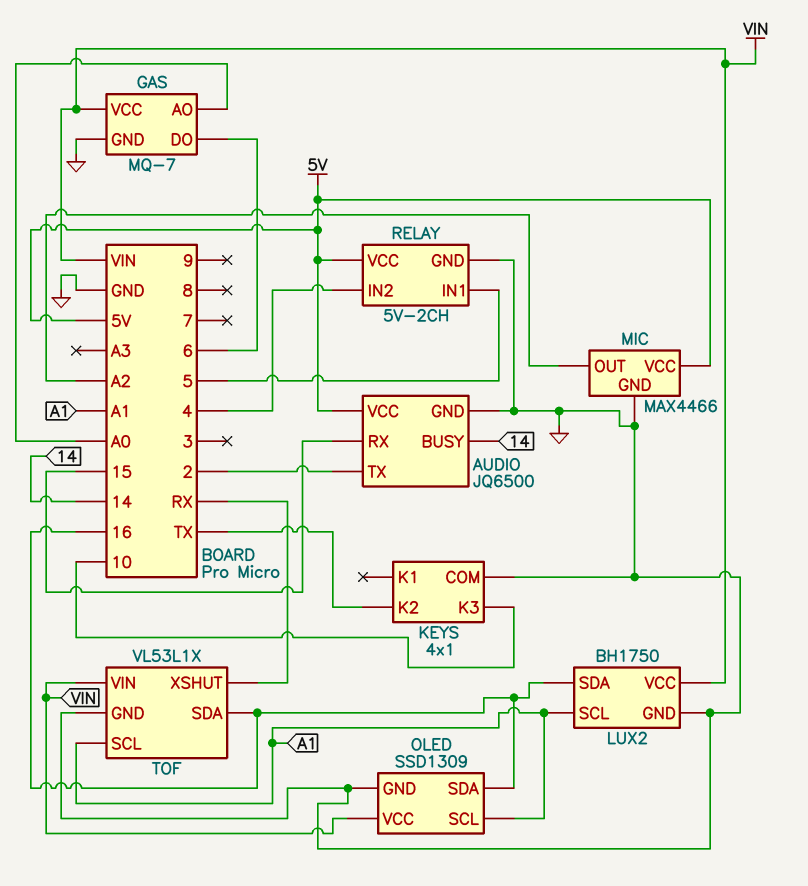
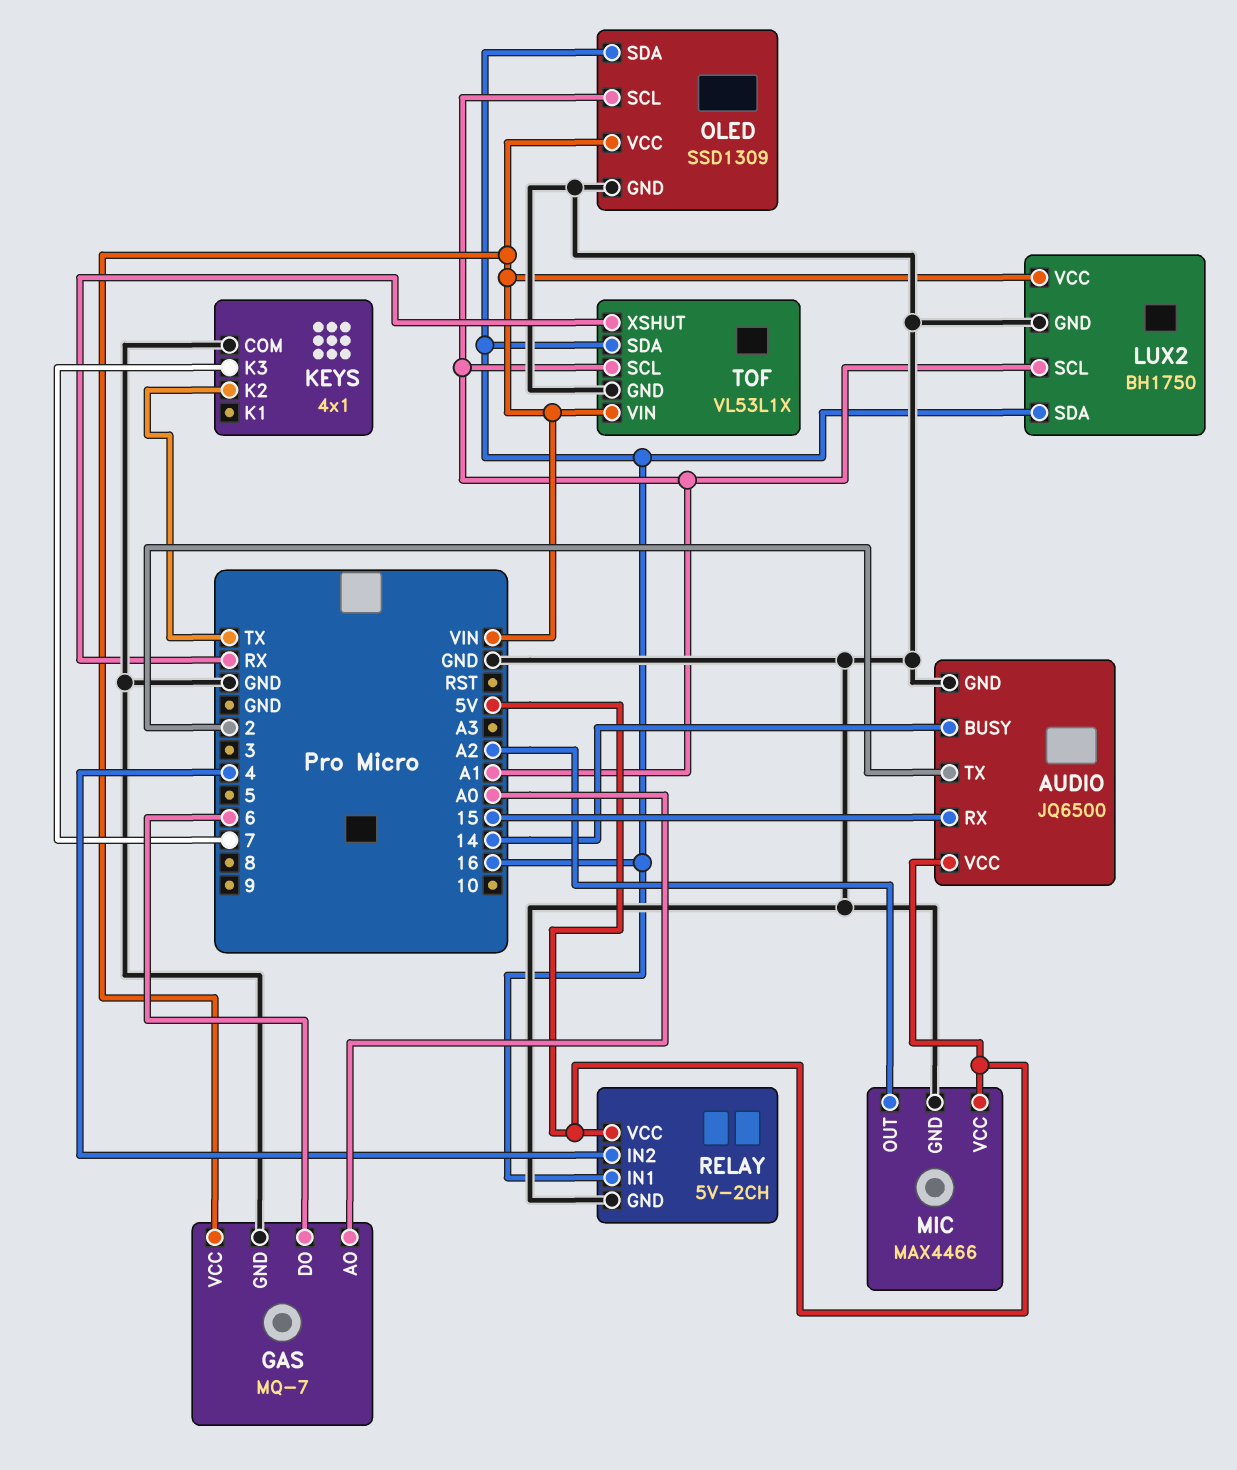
KEYS pin K3: 10 -> 7
RELAY pin IN1: 5 -> 16

